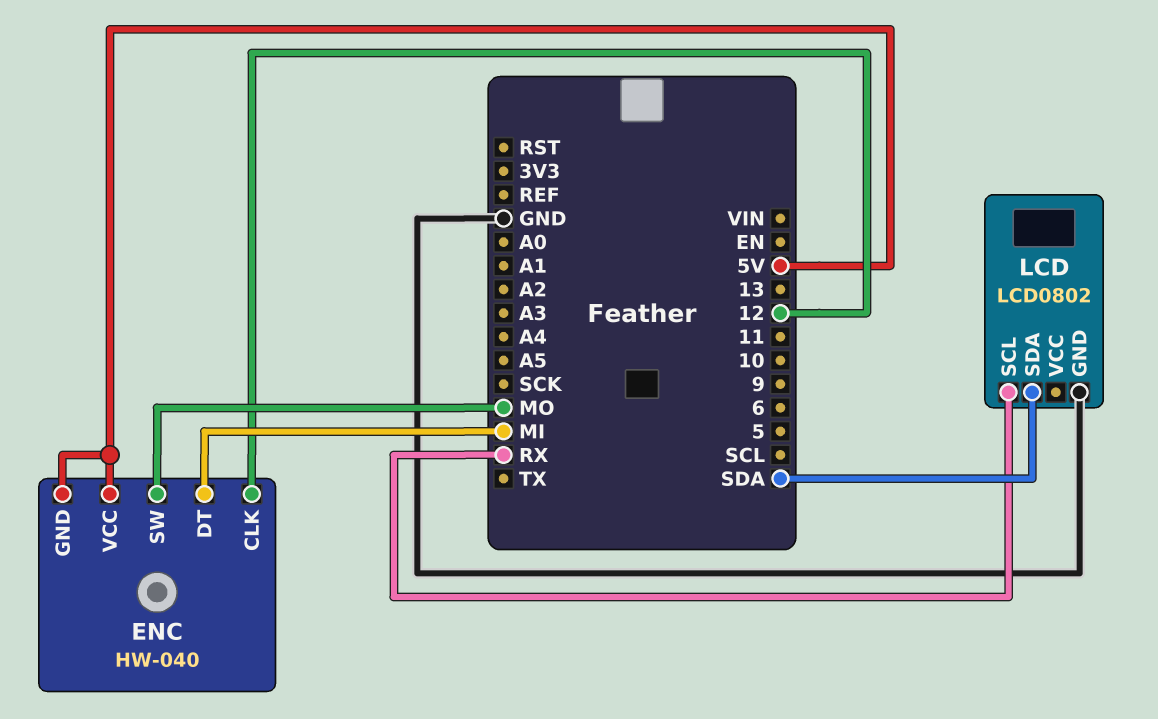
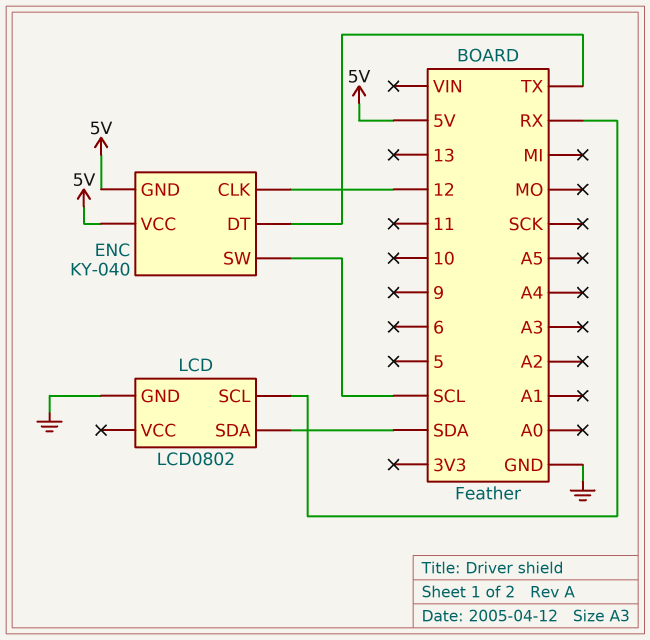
ENC: HW-040 -> KY-040
ENC pin DT: MI -> TX
ENC pin SW: MO -> SCL

